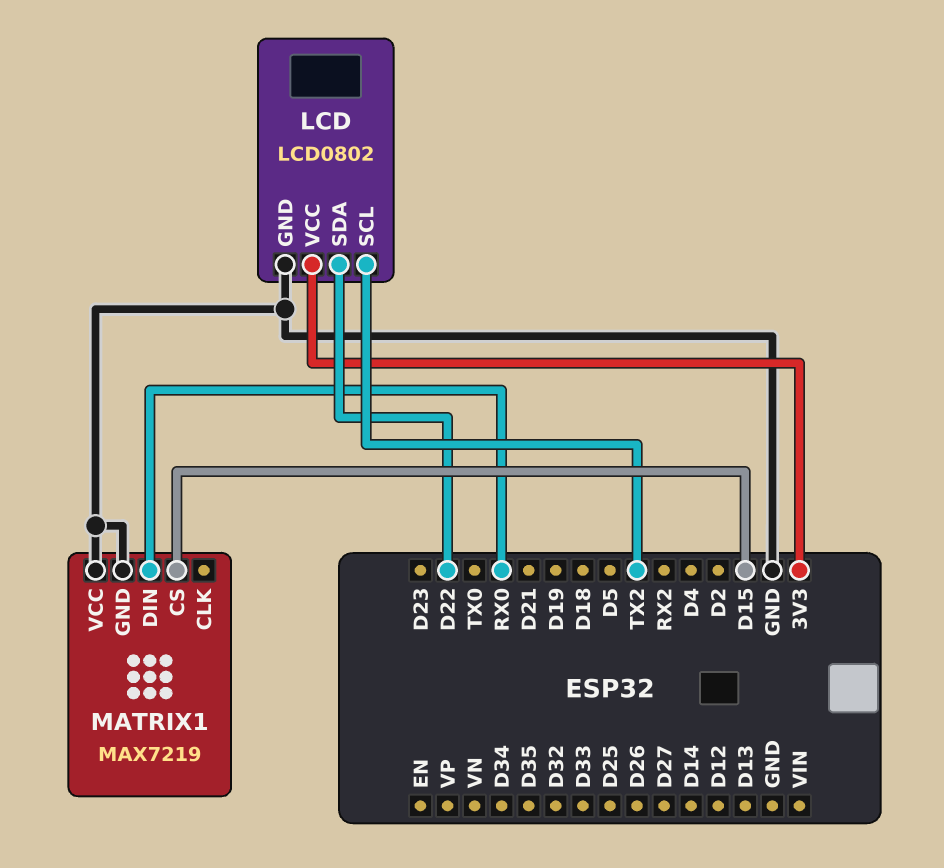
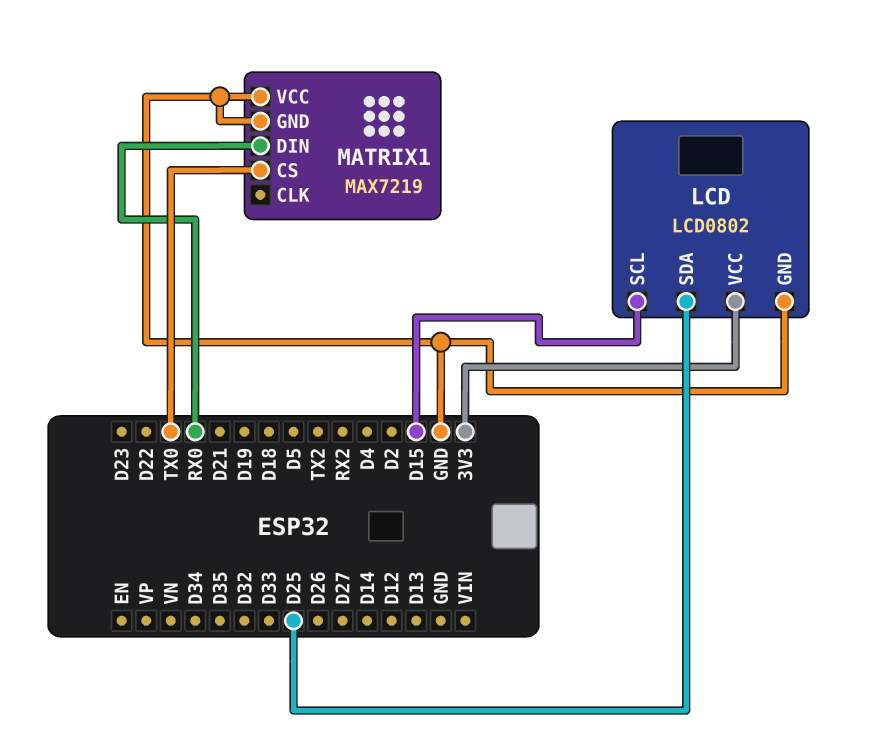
LCD pin SCL: TX2 -> D15
LCD pin SDA: D22 -> D25
MATRIX1 pin CS: D15 -> TX0

